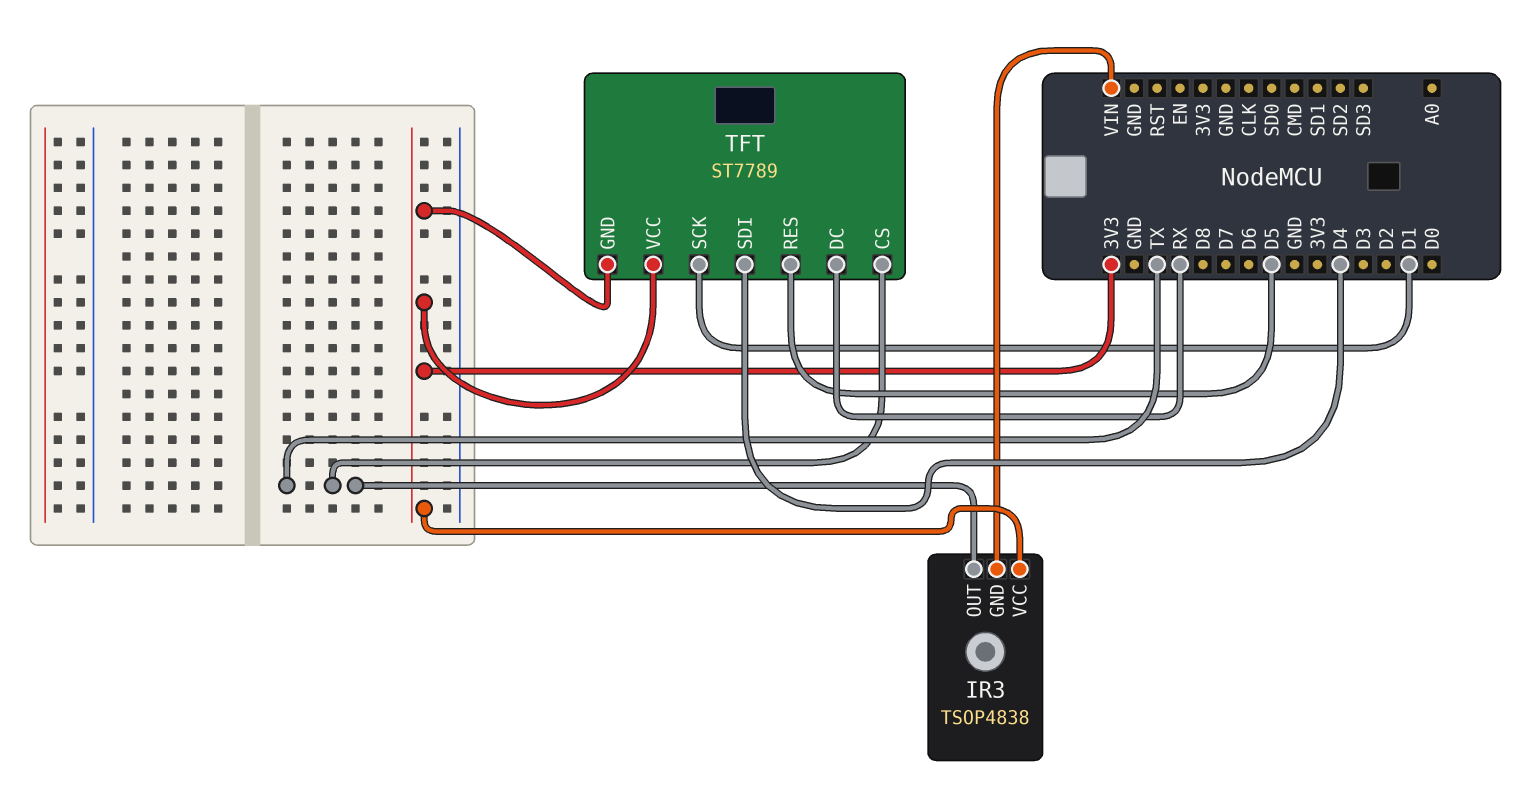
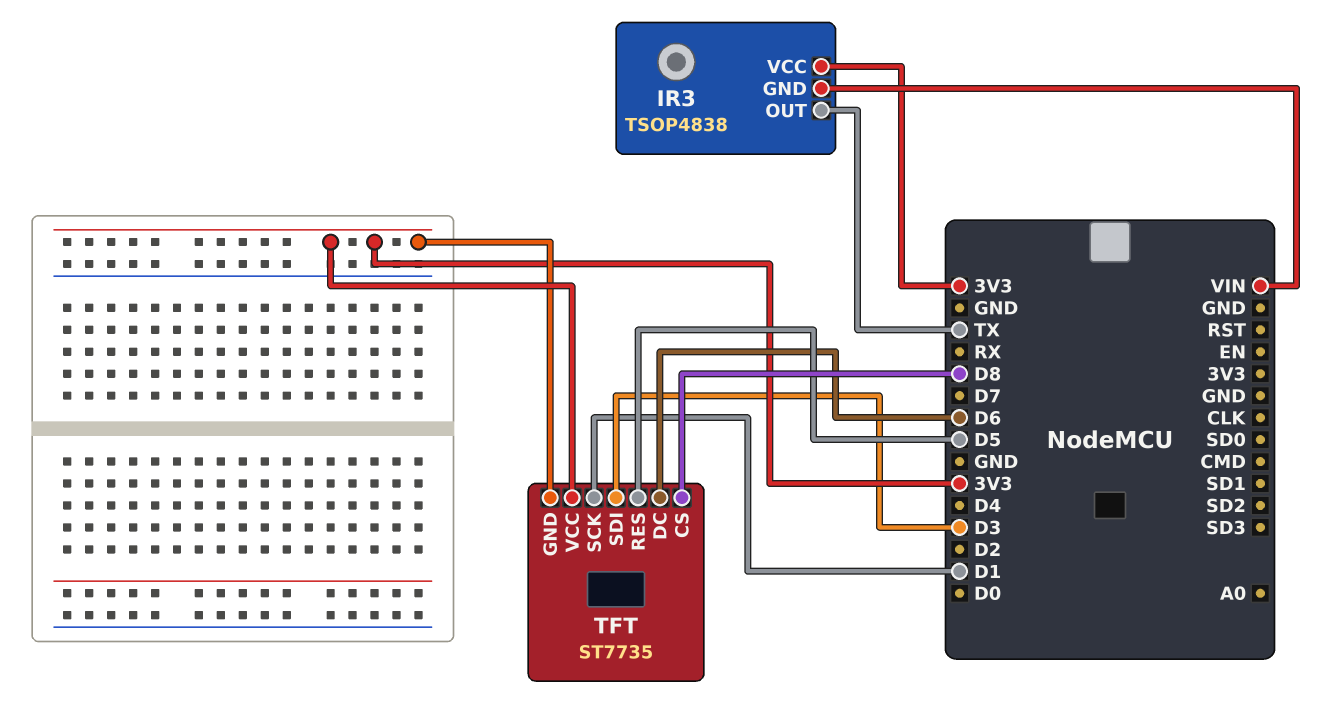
TFT: ST7789 -> ST7735
TFT pin CS: TX -> D8
TFT pin DC: RX -> D6
TFT pin SDI: D4 -> D3

